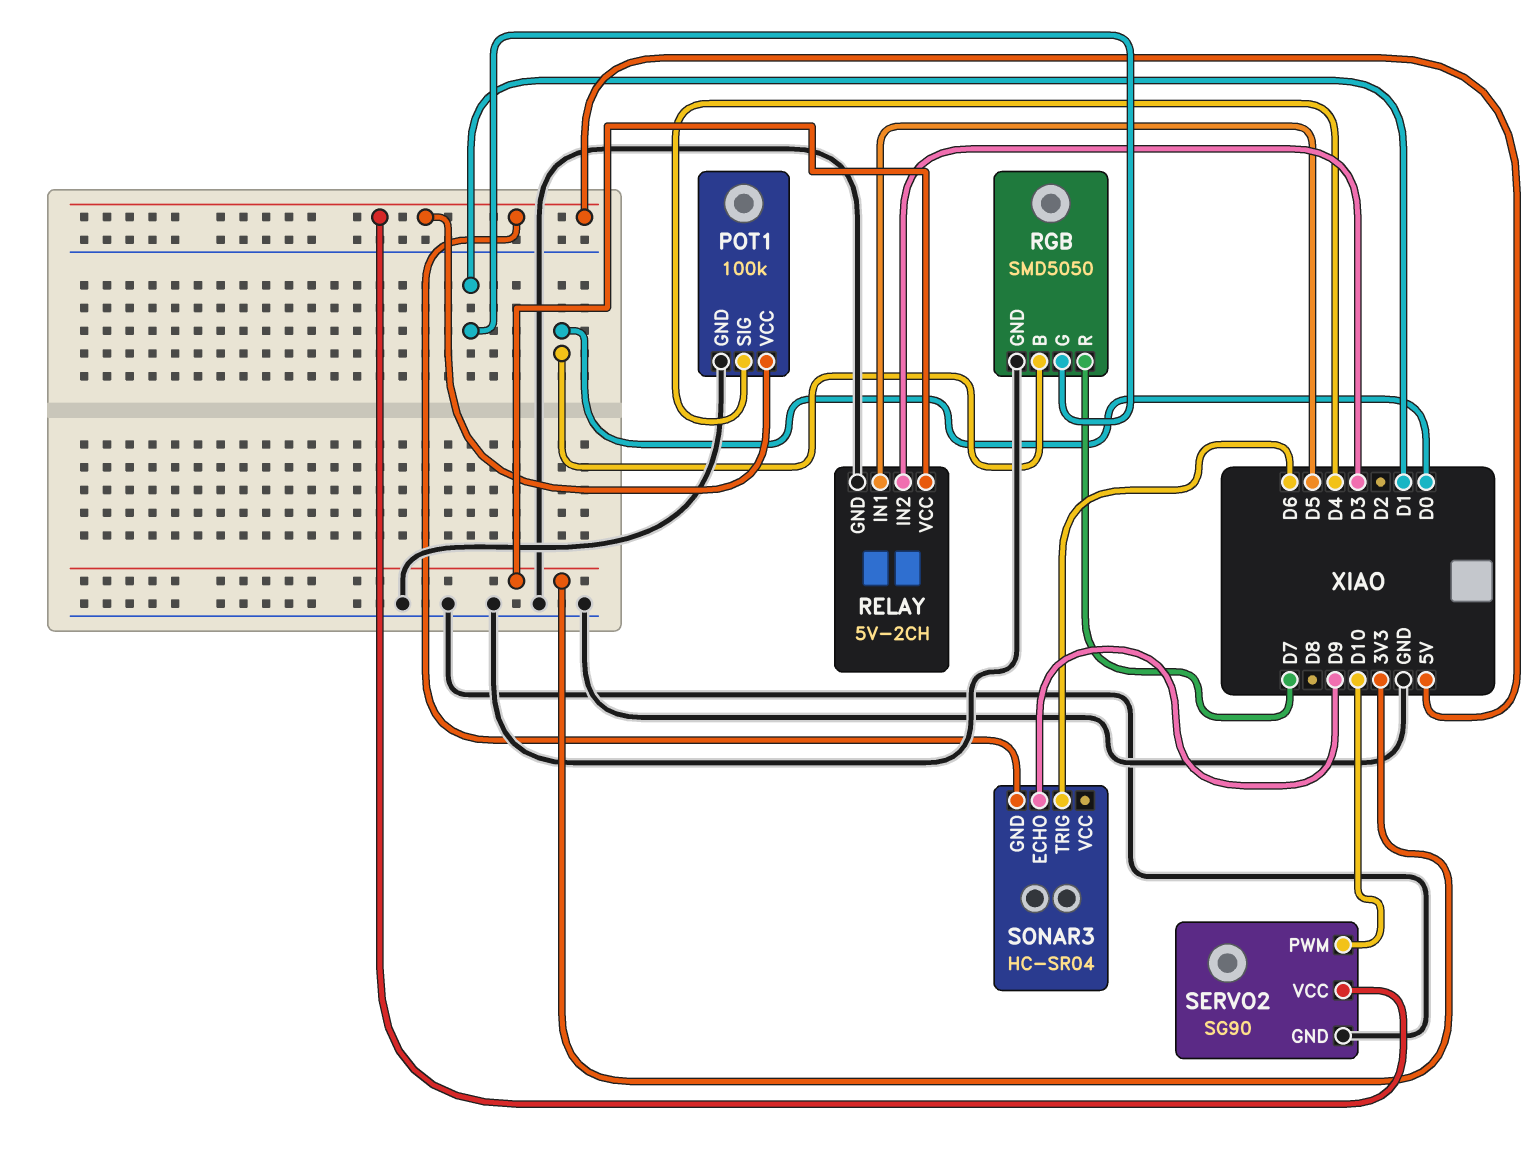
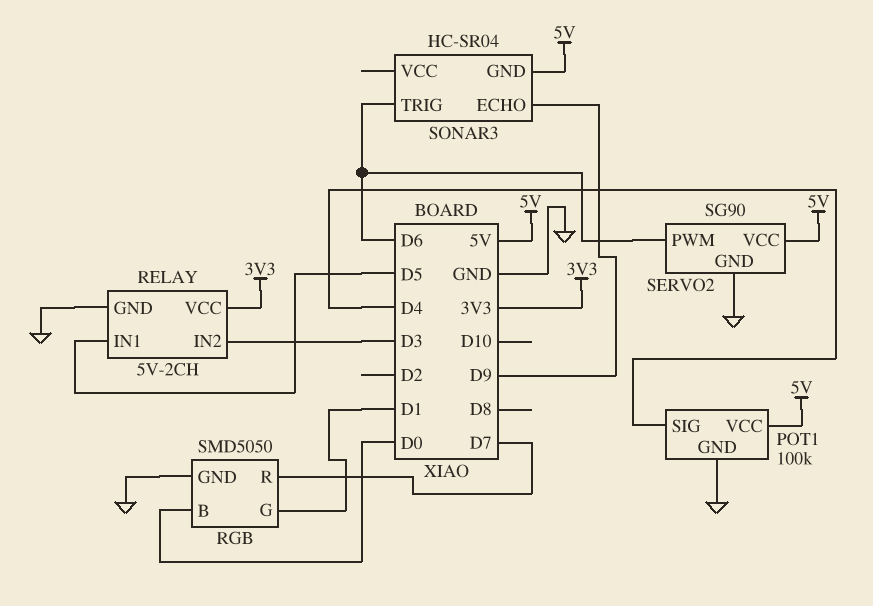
SERVO2 pin PWM: D10 -> D6

